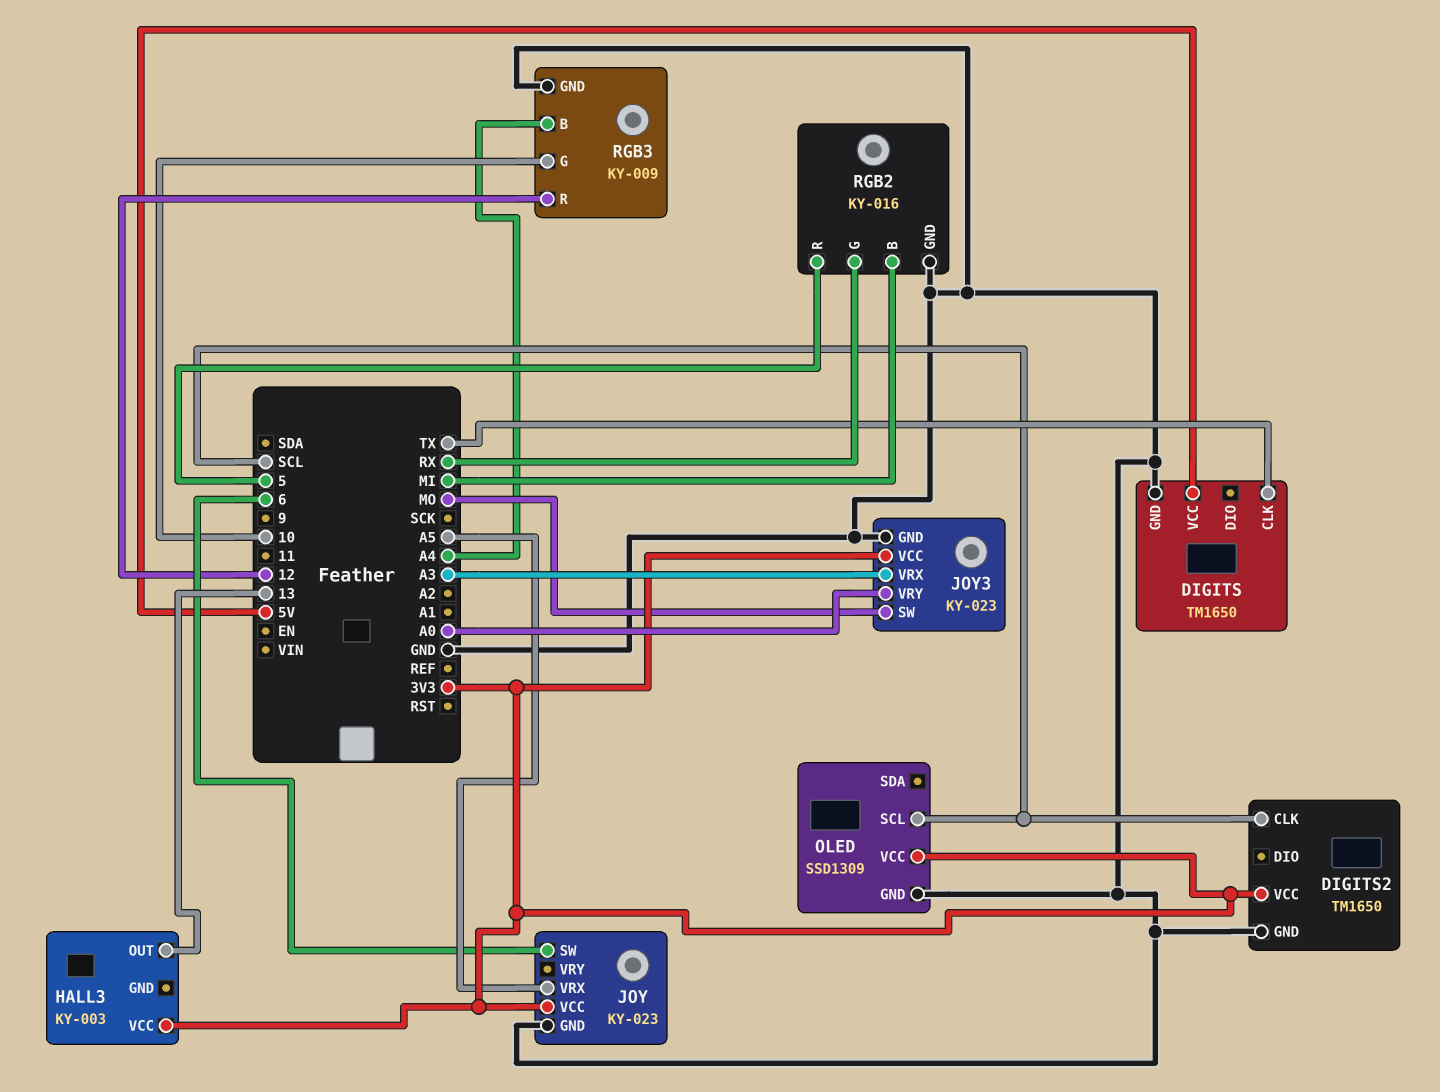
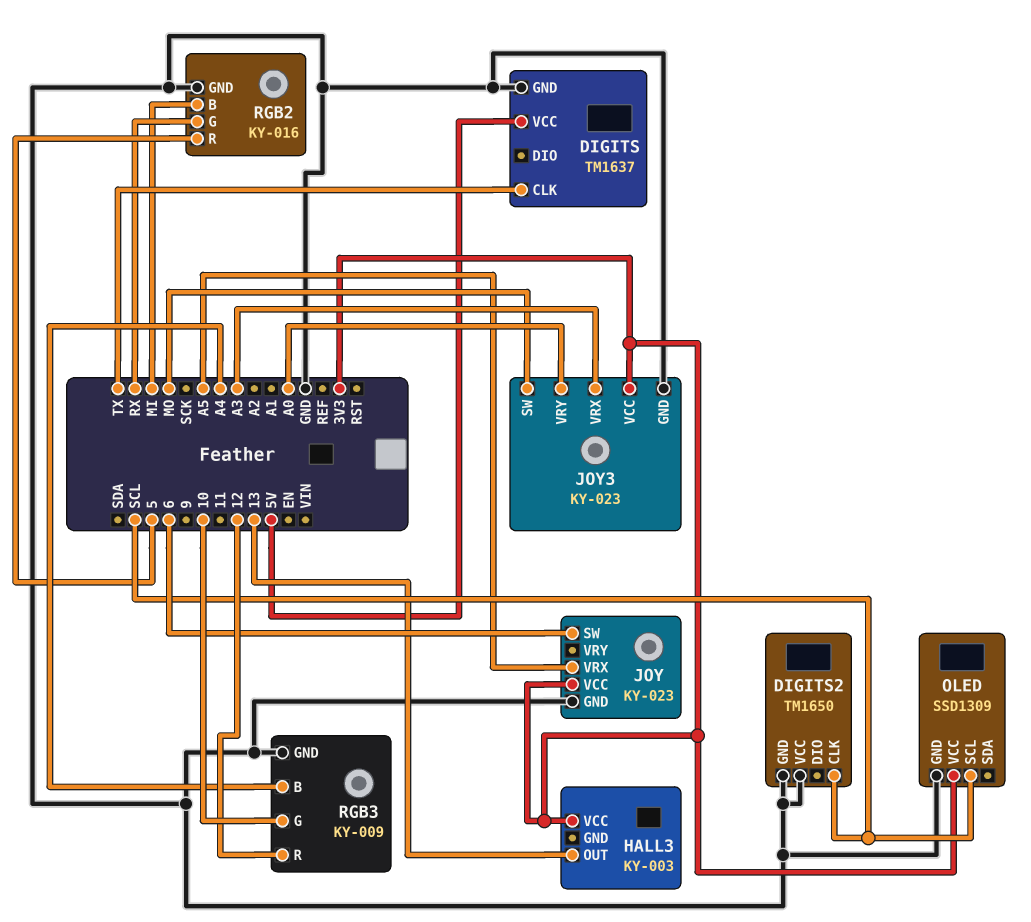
DIGITS: TM1650 -> TM1637
DIGITS2 pin VCC: 3V3 -> GND

